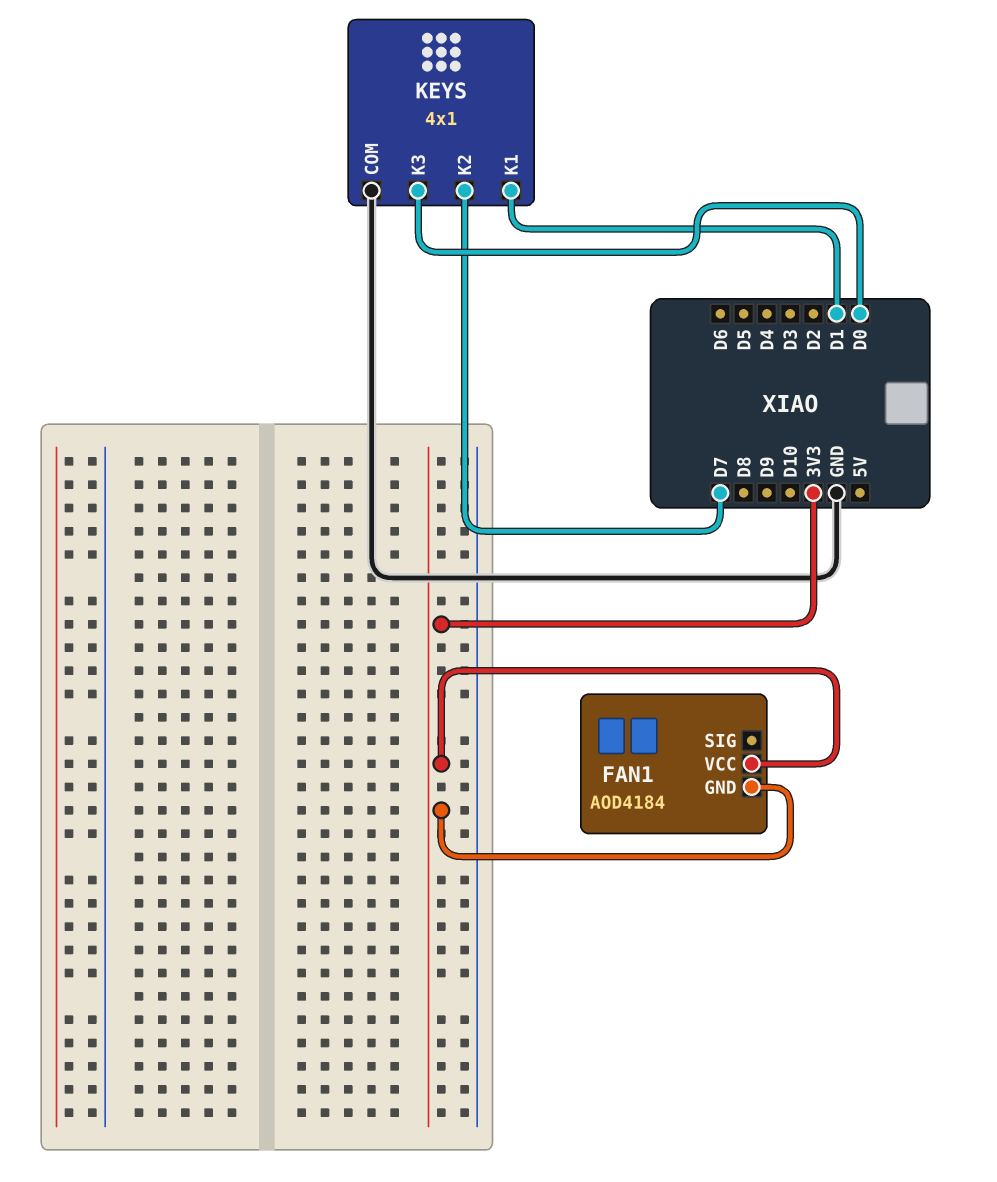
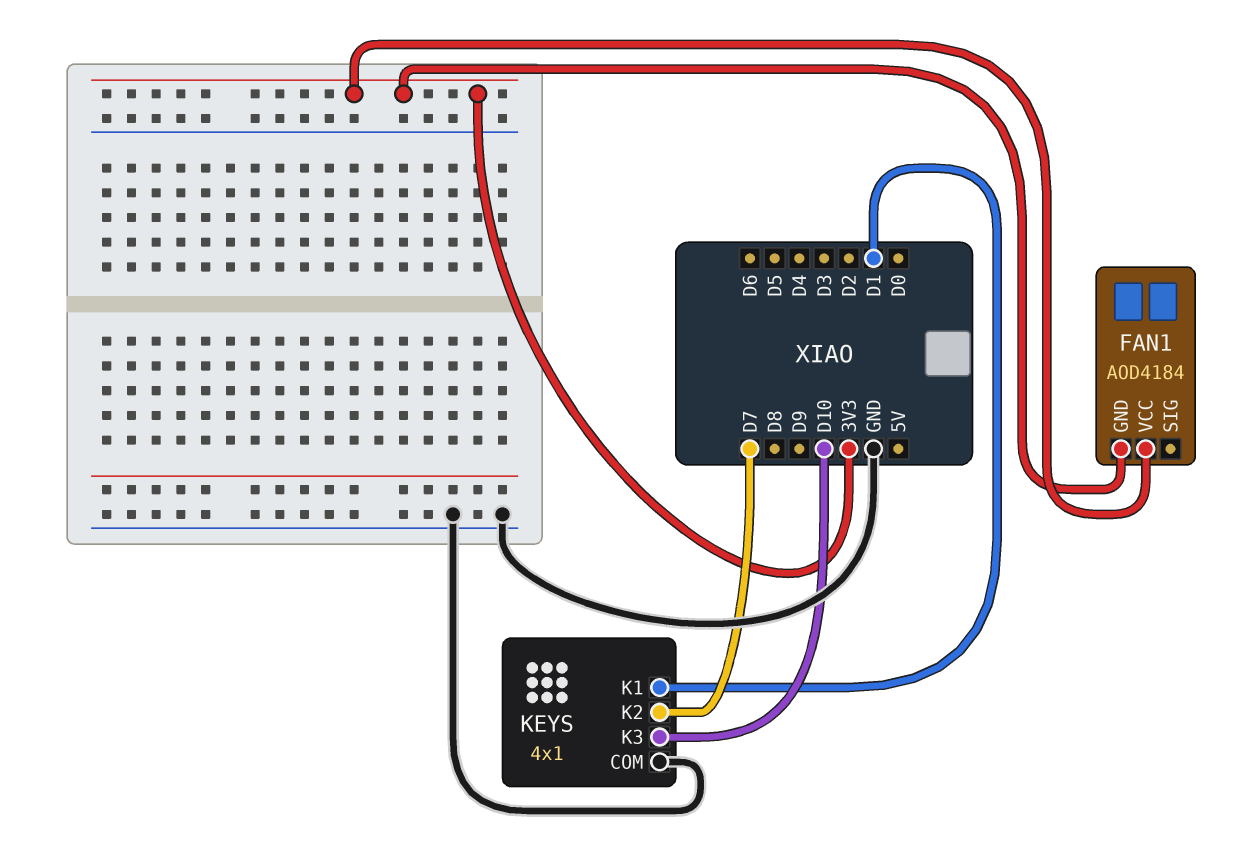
KEYS pin K3: D0 -> D10

